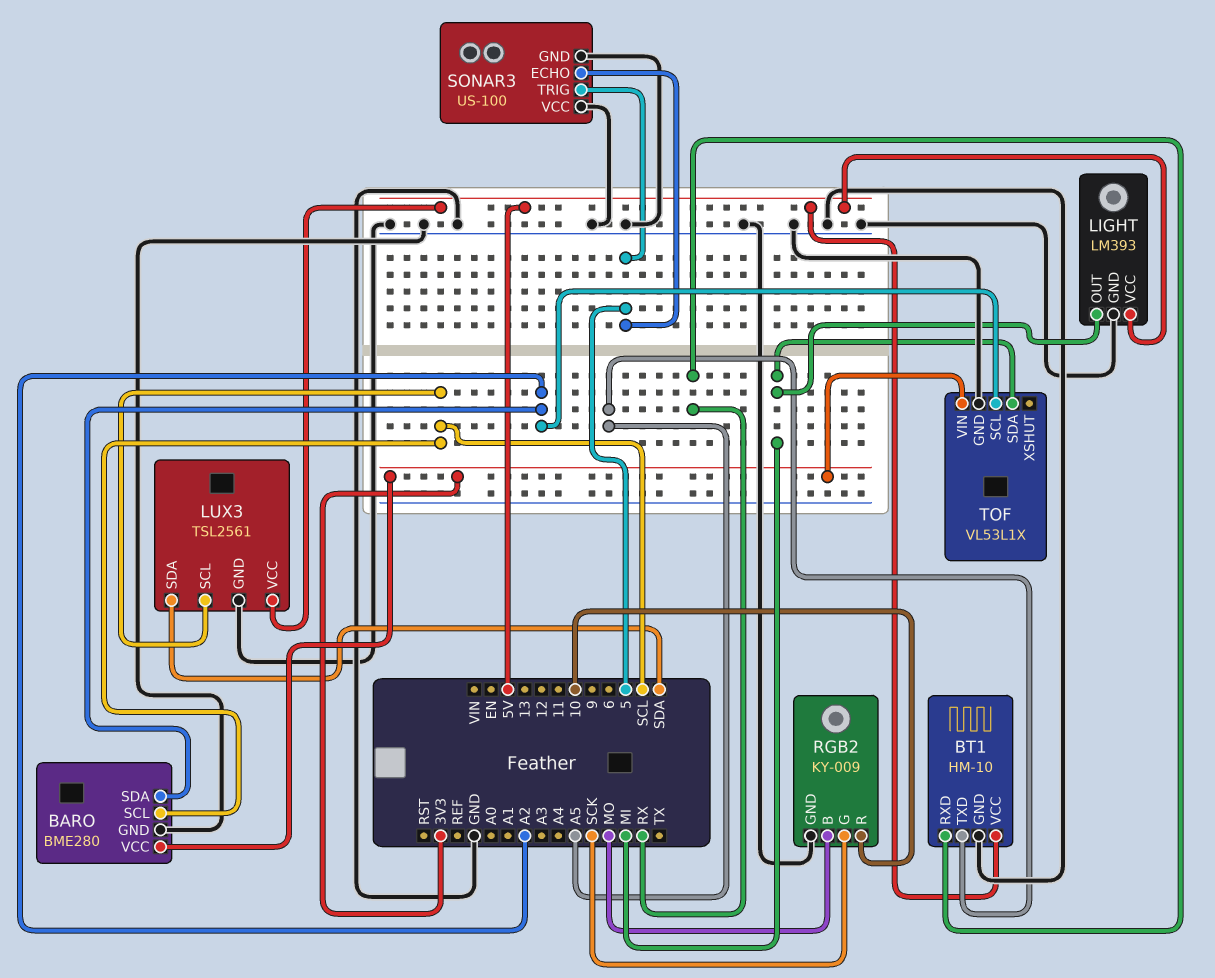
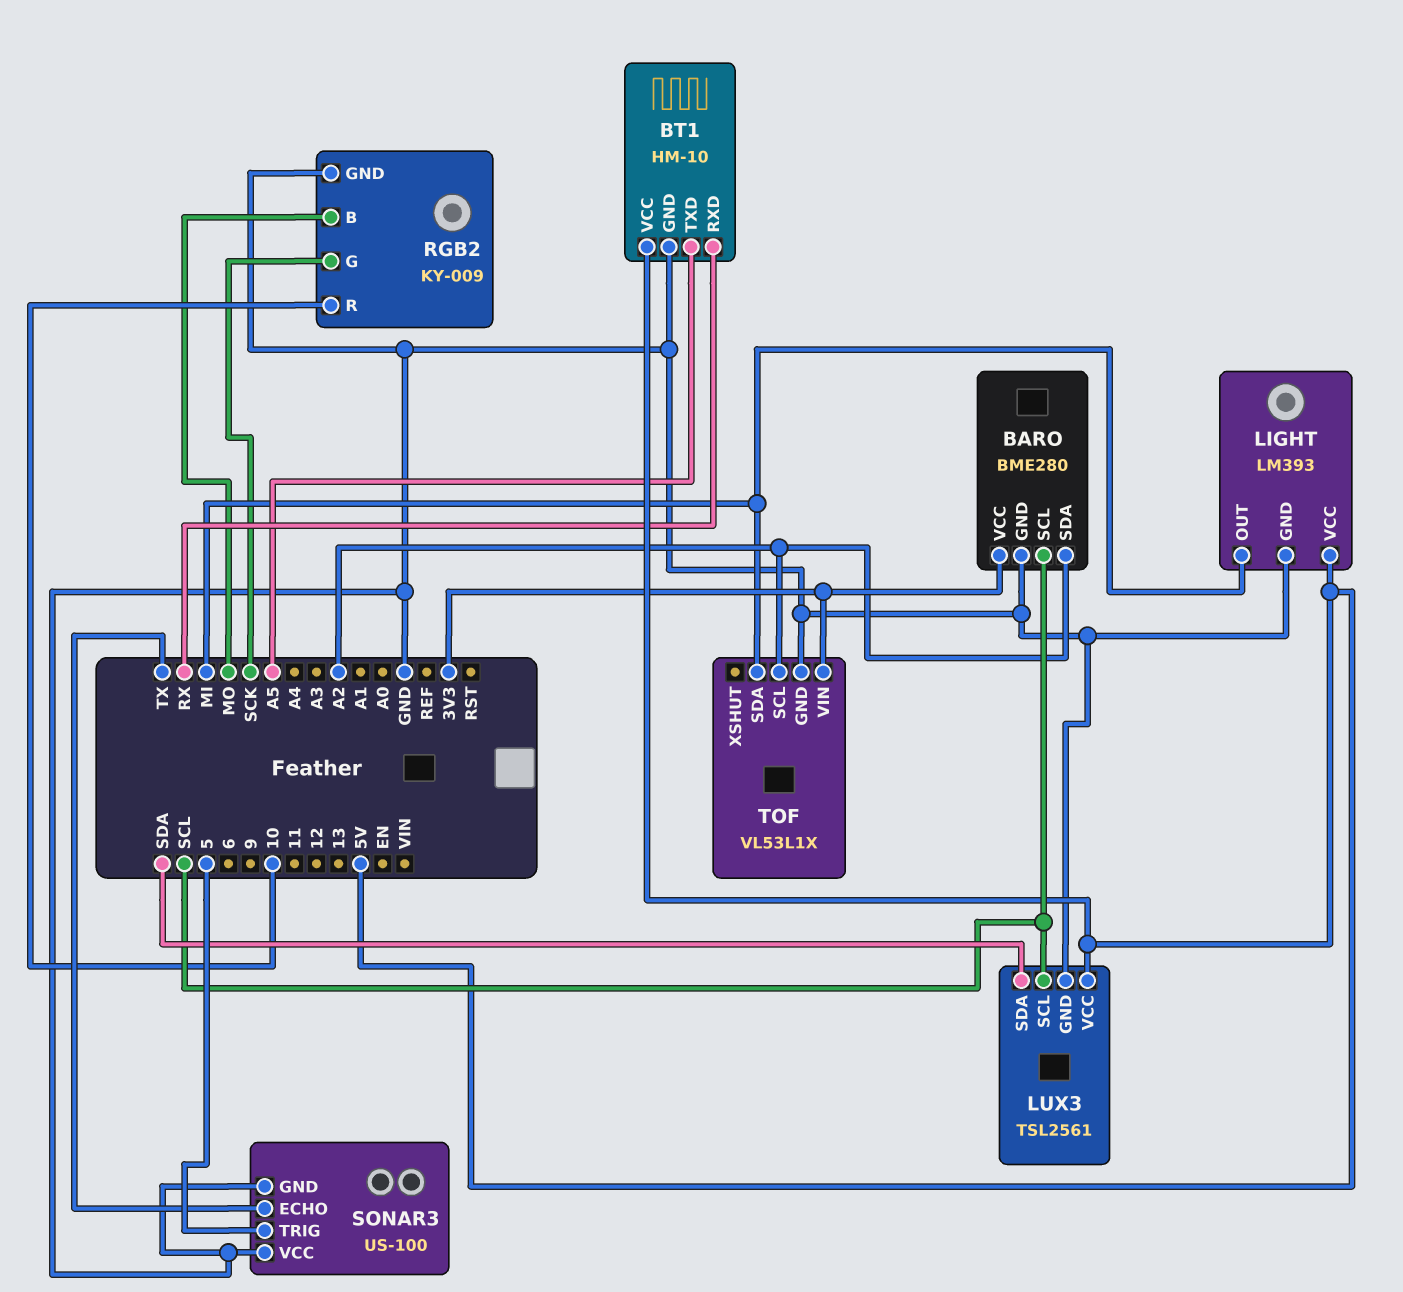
SONAR3 pin ECHO: 5 -> TX

